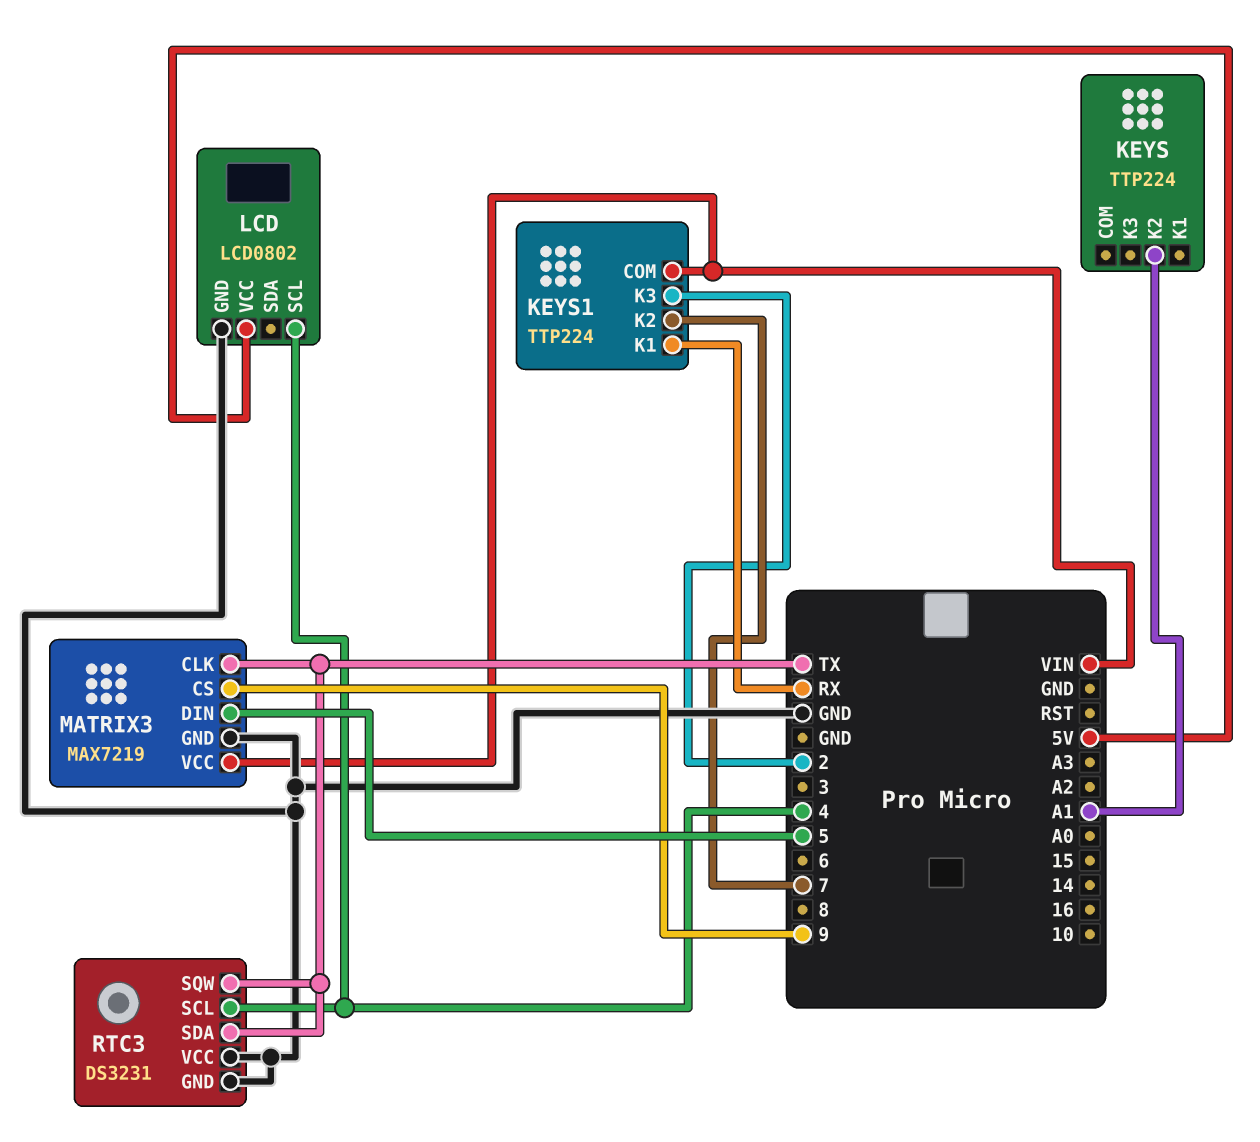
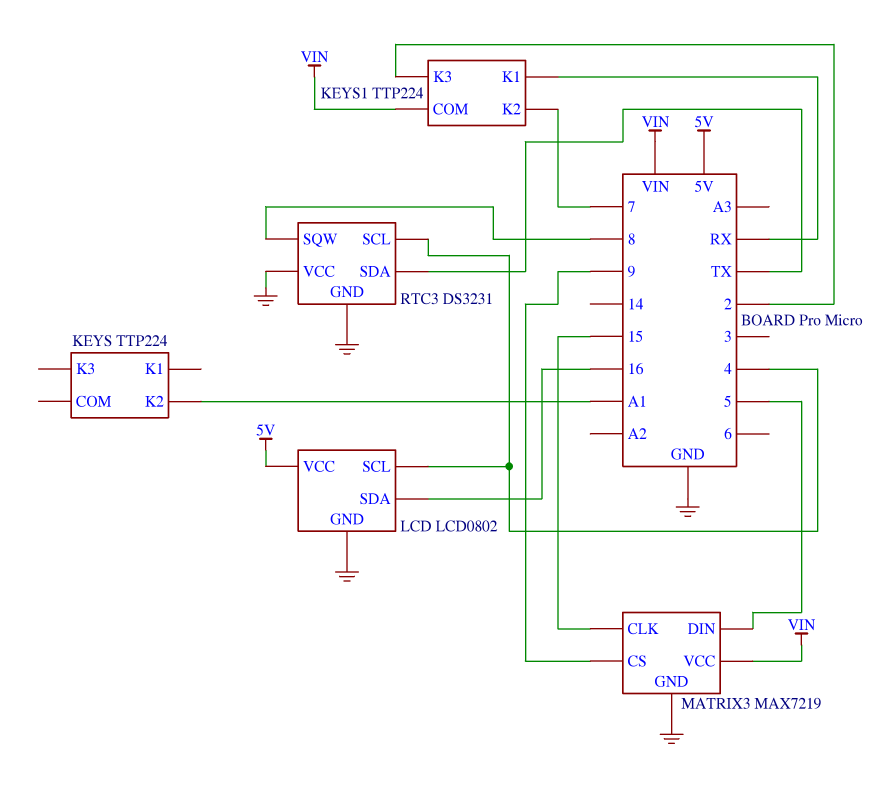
LCD pin SDA: none -> 16
MATRIX3 pin CLK: TX -> 15
RTC3 pin SQW: TX -> 8

